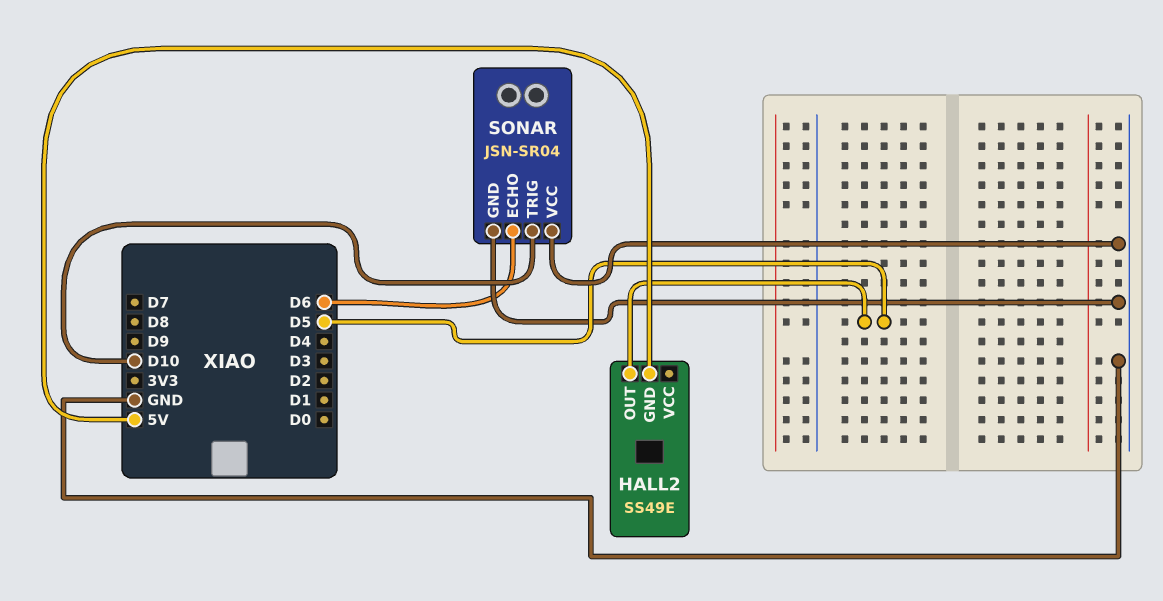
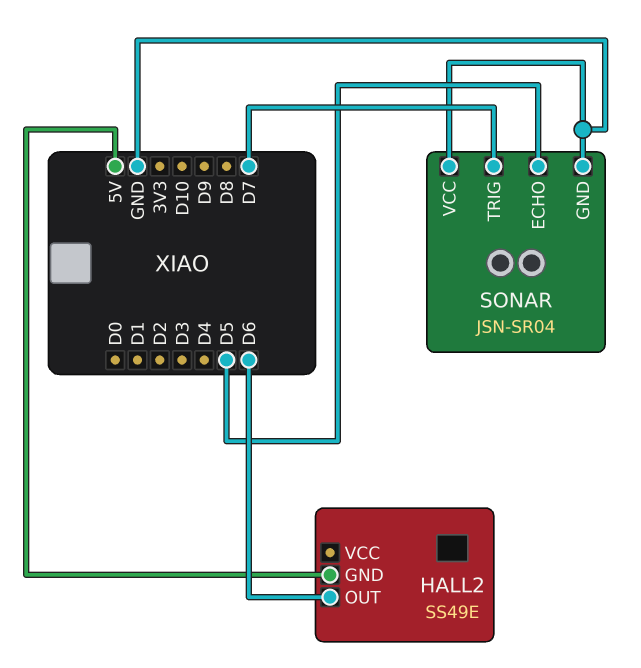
HALL2 pin OUT: D5 -> D6
SONAR pin ECHO: D6 -> D5
SONAR pin TRIG: D10 -> D7

